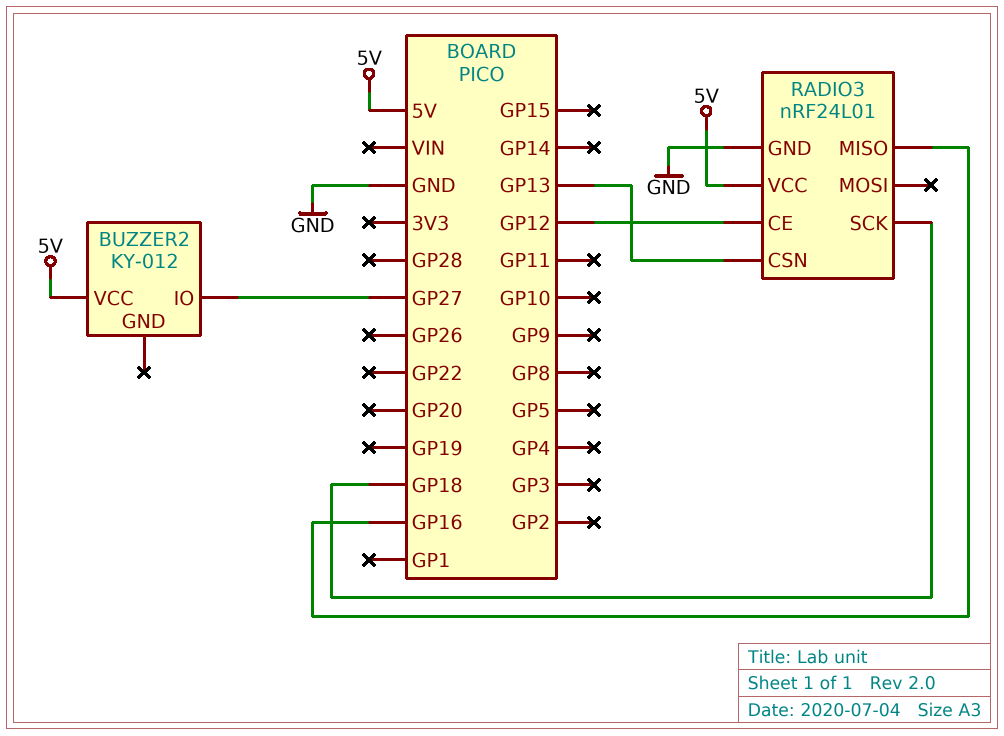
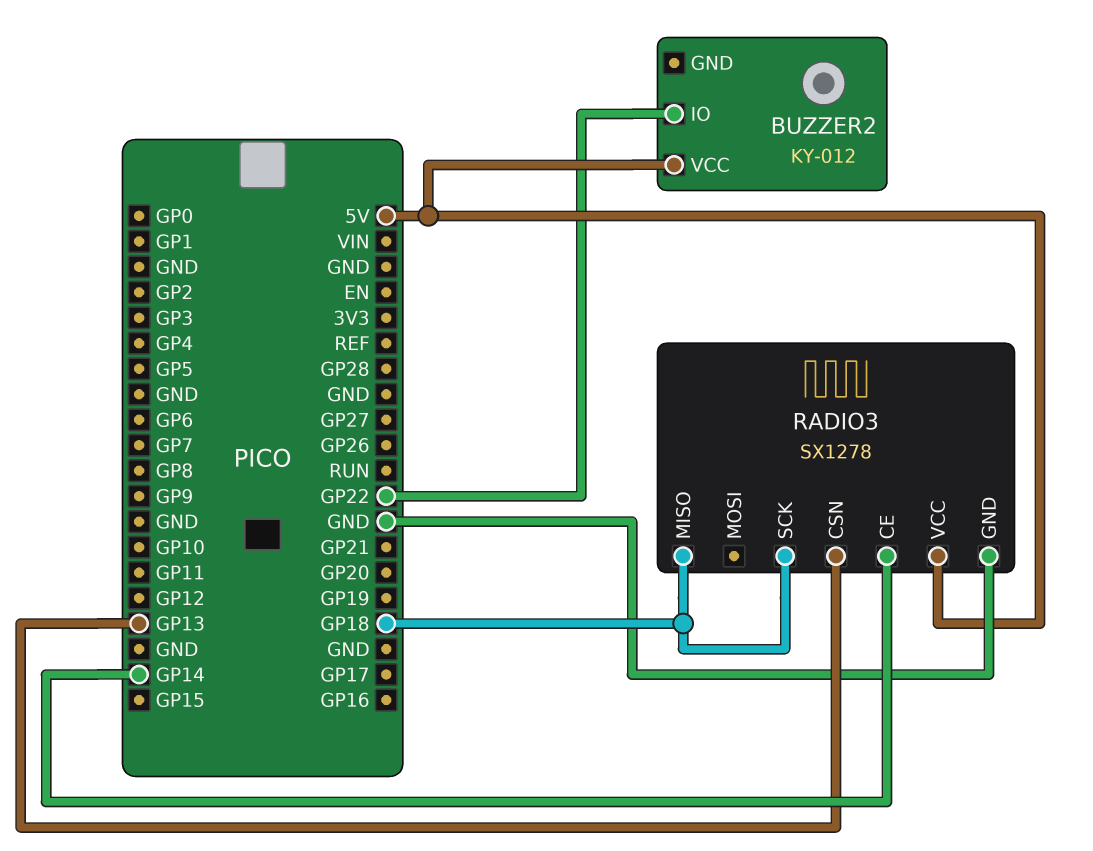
BUZZER2 pin IO: GP27 -> GP22
RADIO3: nRF24L01 -> SX1278
RADIO3 pin CE: GP12 -> GP14
RADIO3 pin MISO: GP16 -> GP18

